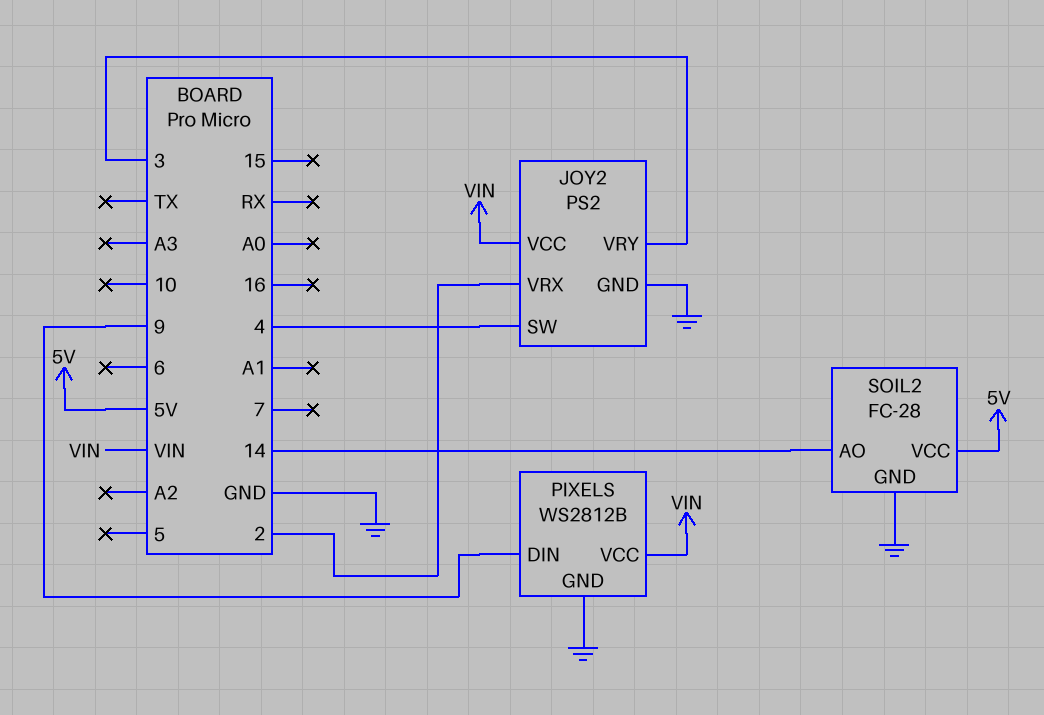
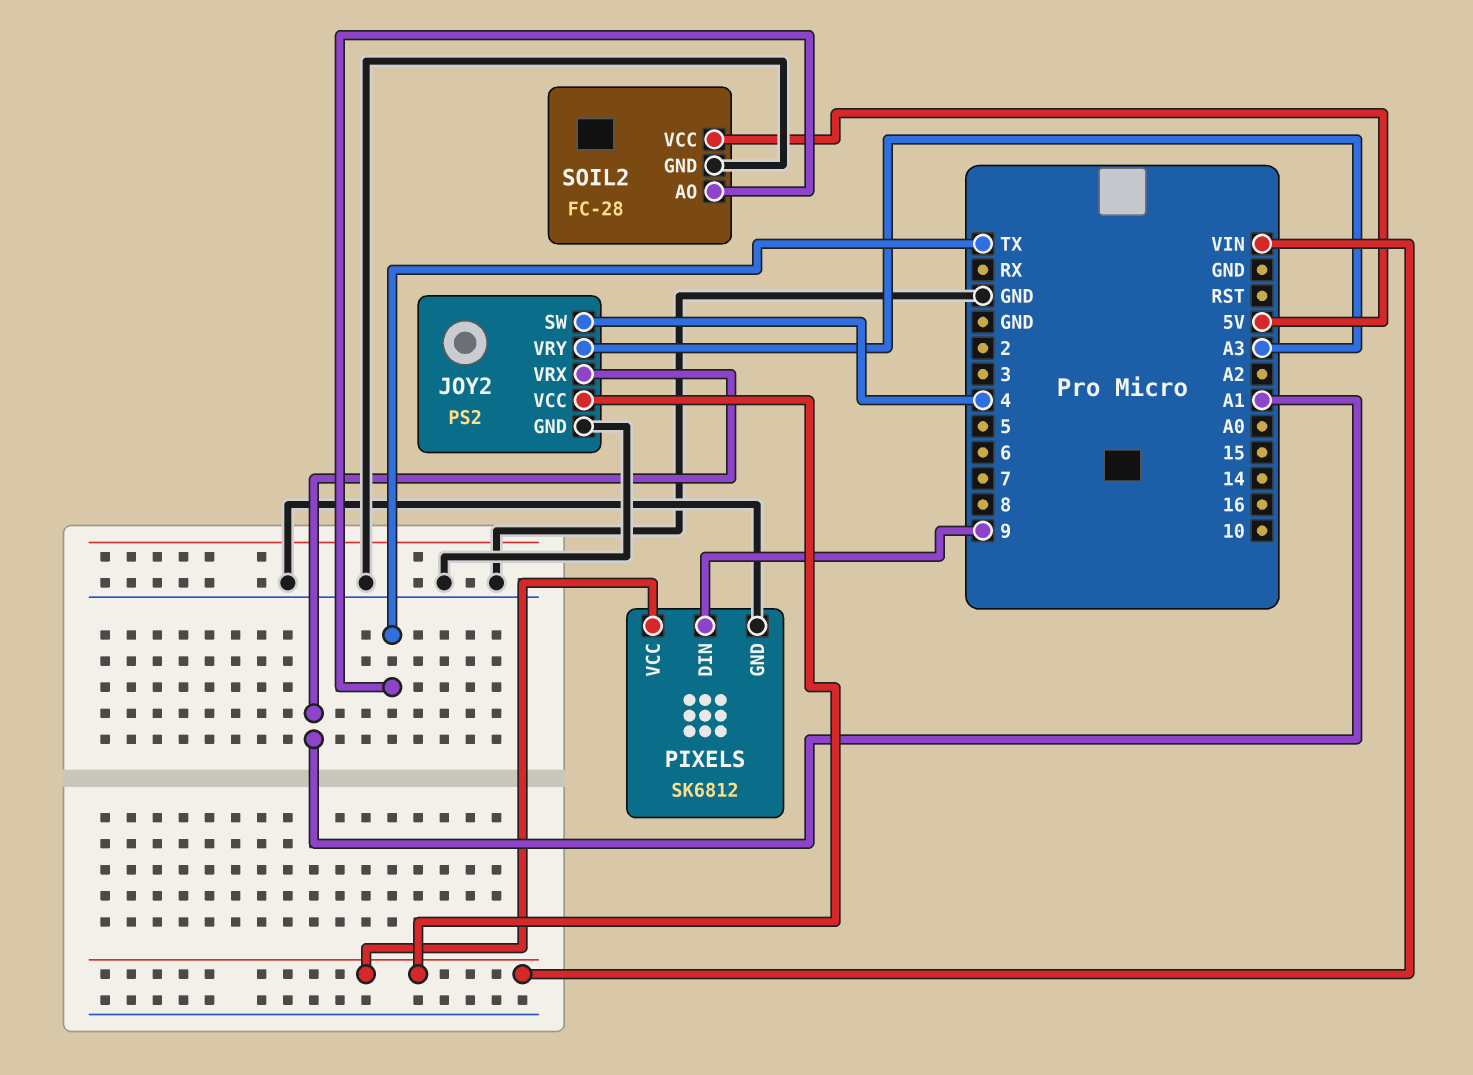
JOY2 pin VRX: 2 -> A1
JOY2 pin VRY: 3 -> A3
PIXELS: WS2812B -> SK6812
SOIL2 pin AO: 14 -> TX

